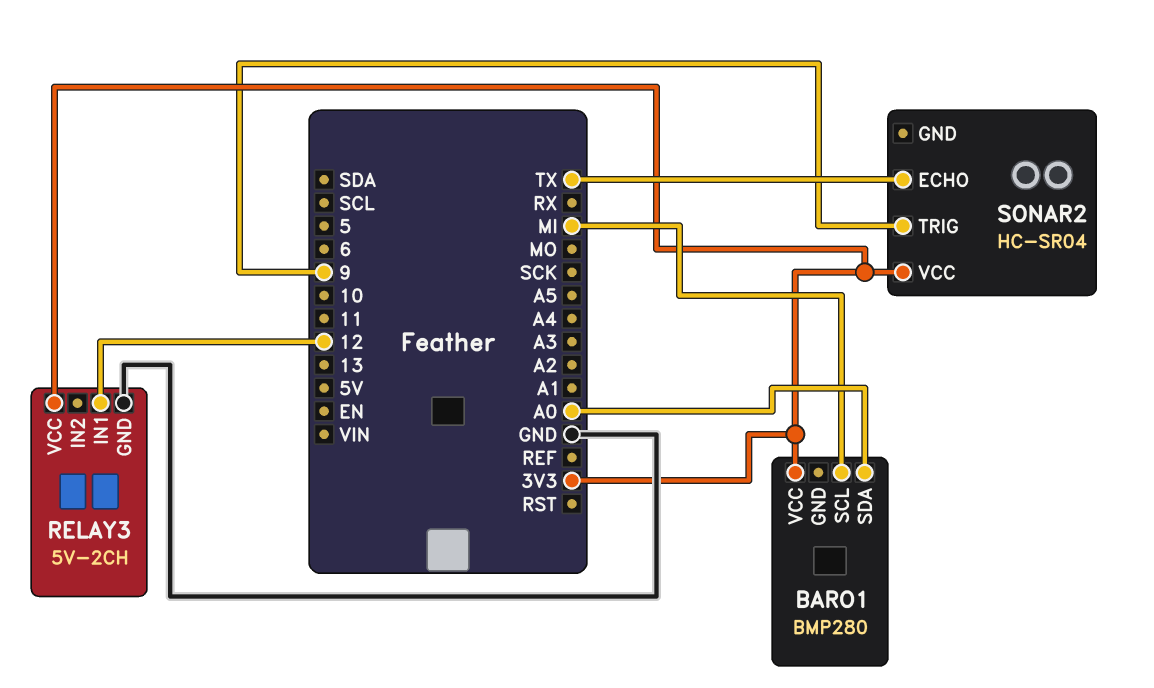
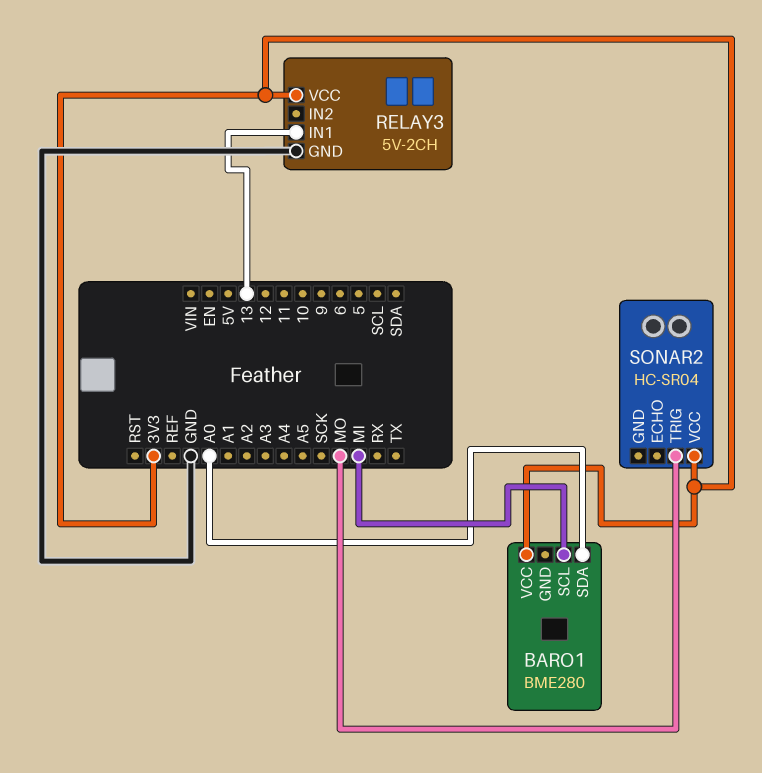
BARO1: BMP280 -> BME280
RELAY3 pin IN1: 12 -> 13
SONAR2 pin ECHO: TX -> none
SONAR2 pin TRIG: 9 -> MO

